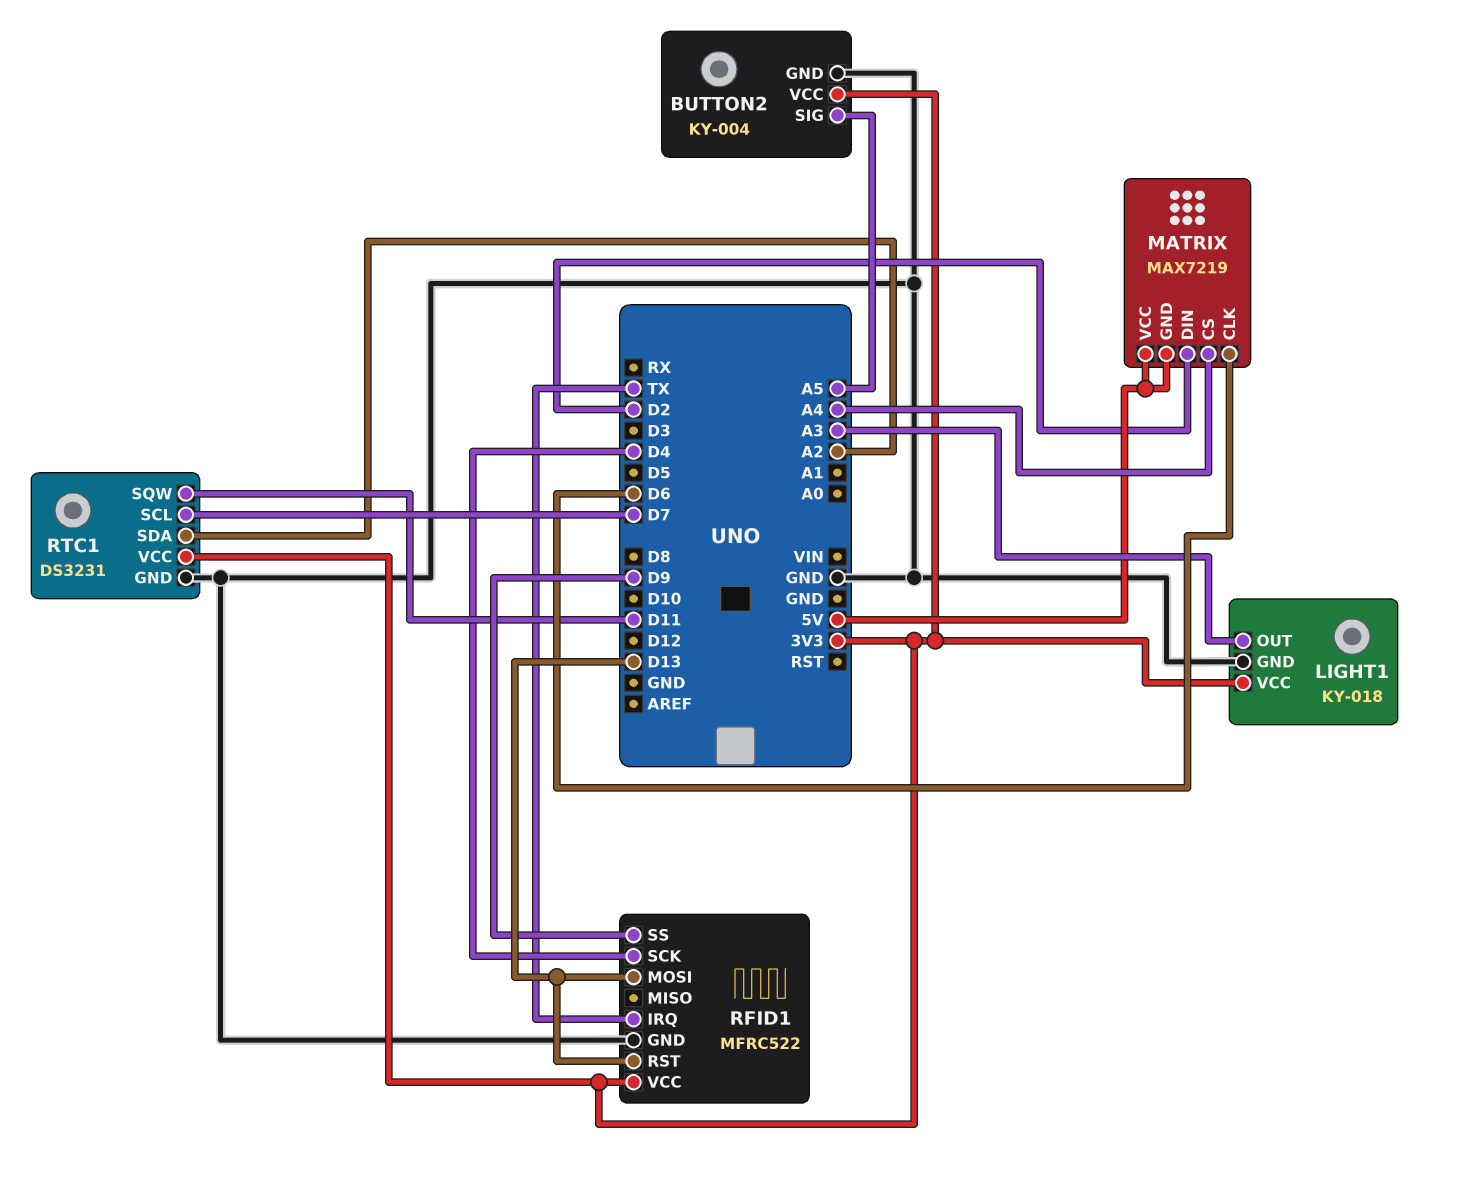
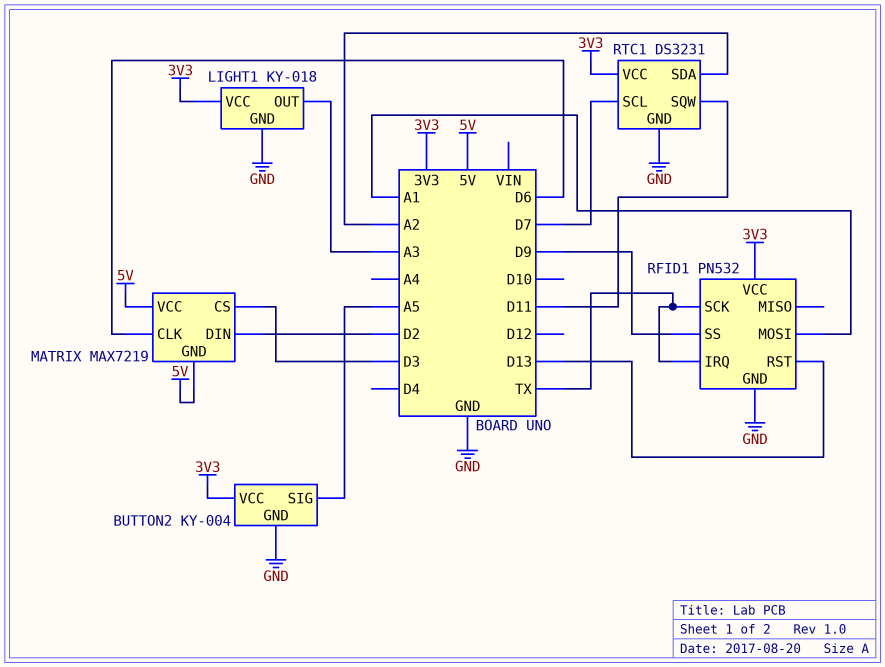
MATRIX pin CS: A4 -> D3
RFID1: MFRC522 -> PN532
RFID1 pin MOSI: D13 -> A1
RFID1 pin SCK: D4 -> TX

